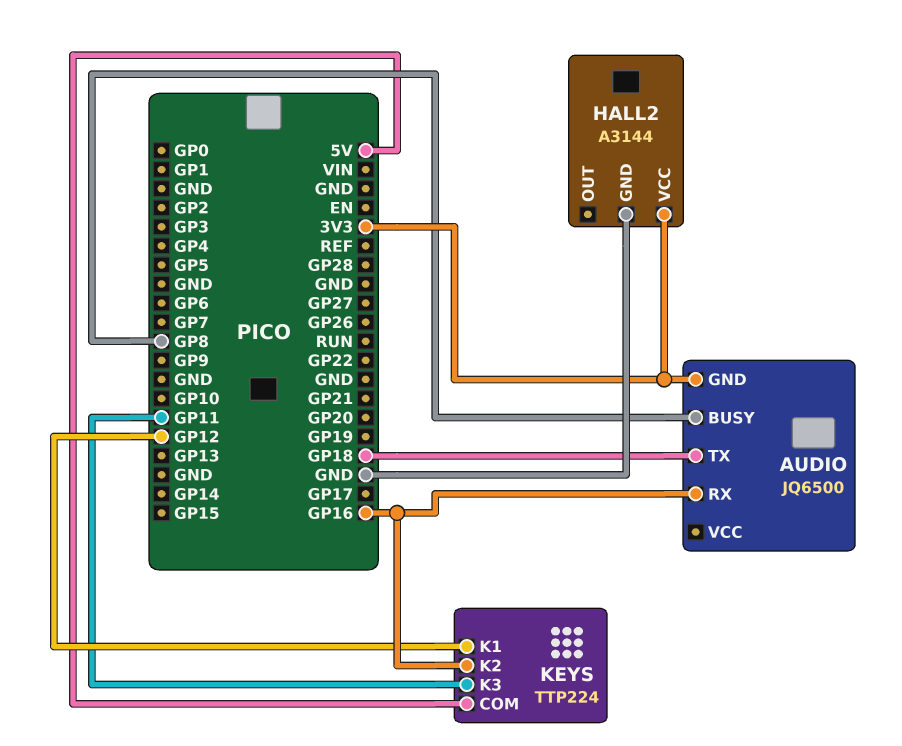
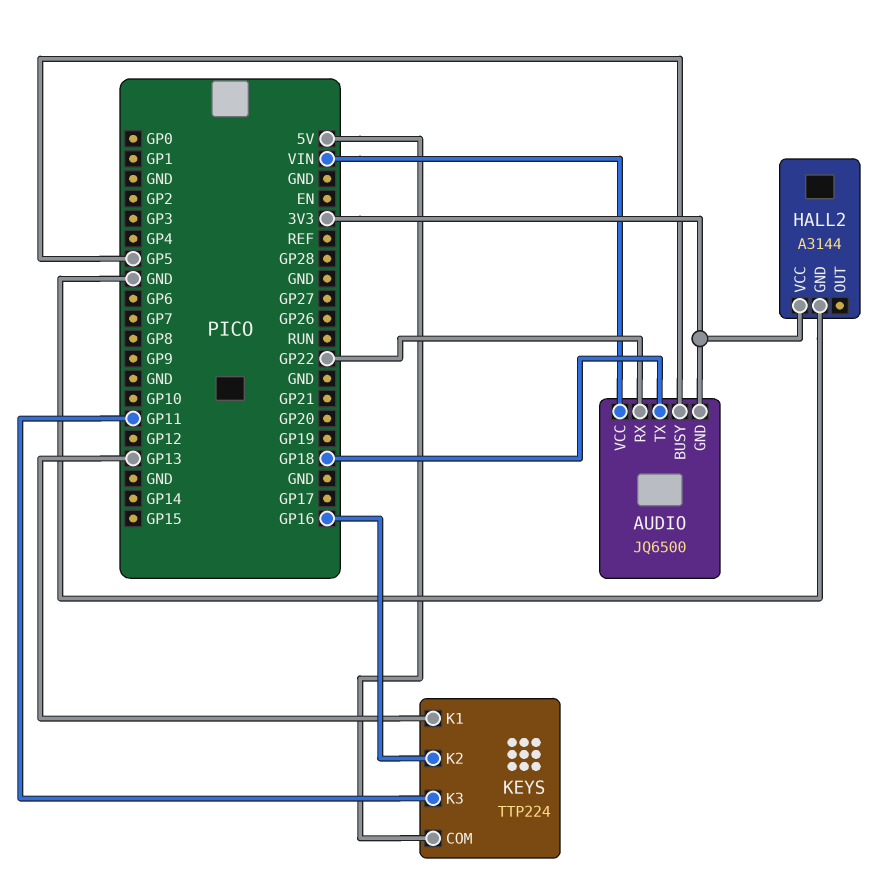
AUDIO pin BUSY: GP8 -> GP5
AUDIO pin RX: GP16 -> GP22
AUDIO pin VCC: none -> VIN
KEYS pin K1: GP12 -> GP13

